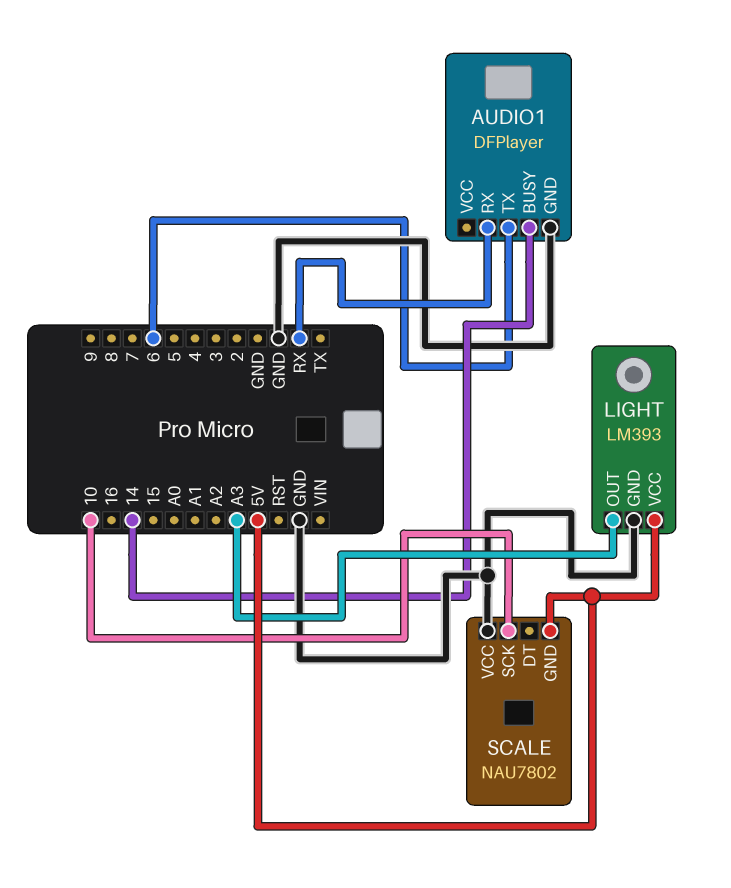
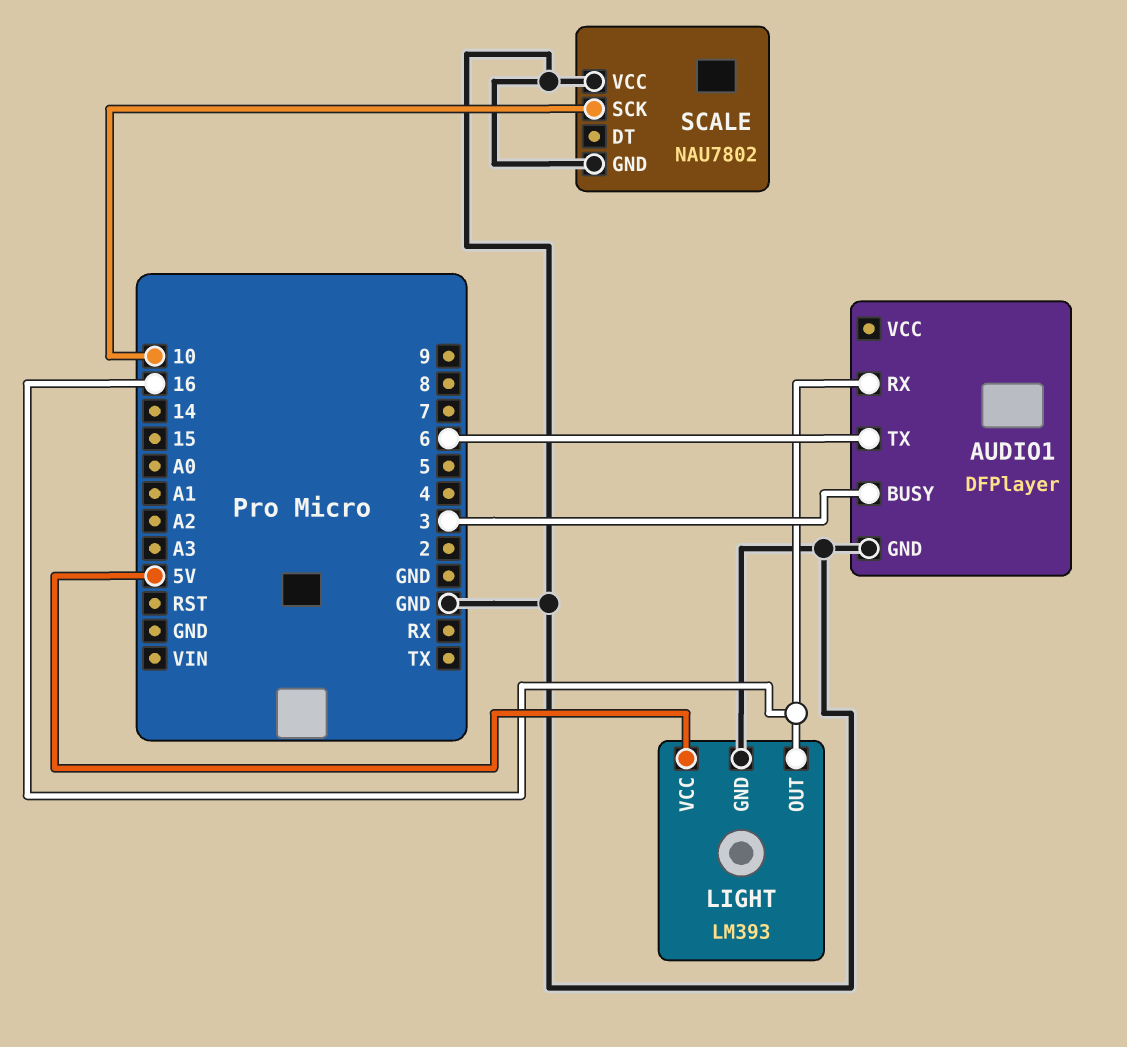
AUDIO1 pin BUSY: 14 -> 3
AUDIO1 pin RX: RX -> 16
LIGHT pin OUT: A3 -> 16
SCALE pin GND: 5V -> GND

